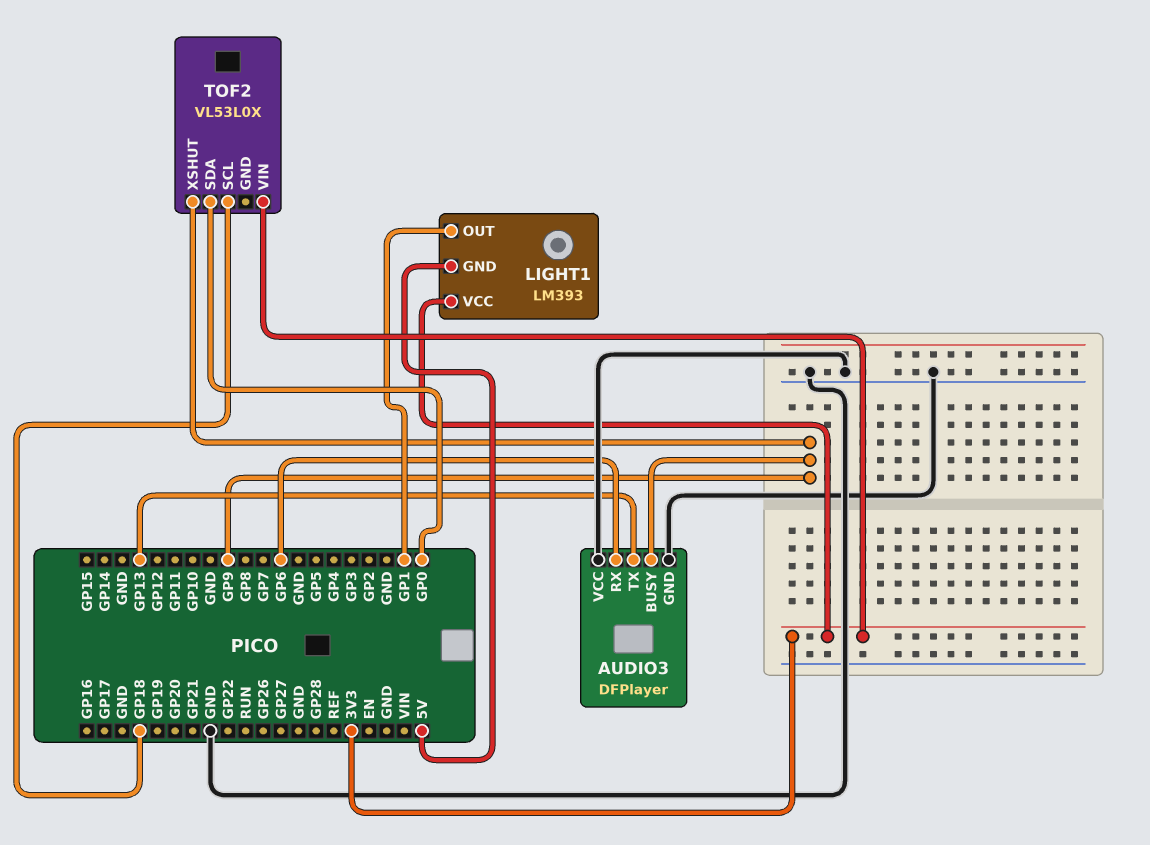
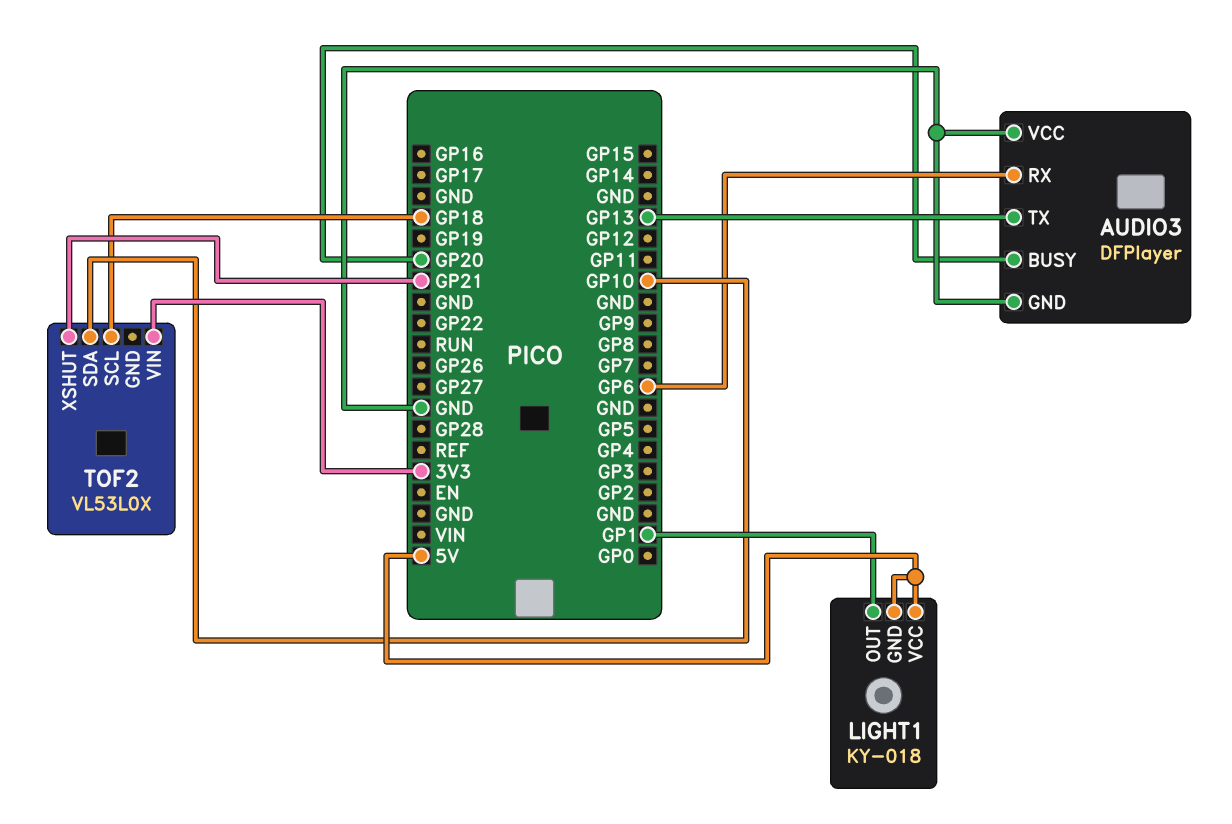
AUDIO3 pin BUSY: GP9 -> GP20
LIGHT1: LM393 -> KY-018
LIGHT1 pin VCC: 3V3 -> 5V
TOF2 pin SDA: GP0 -> GP10
TOF2 pin XSHUT: GP9 -> GP21

